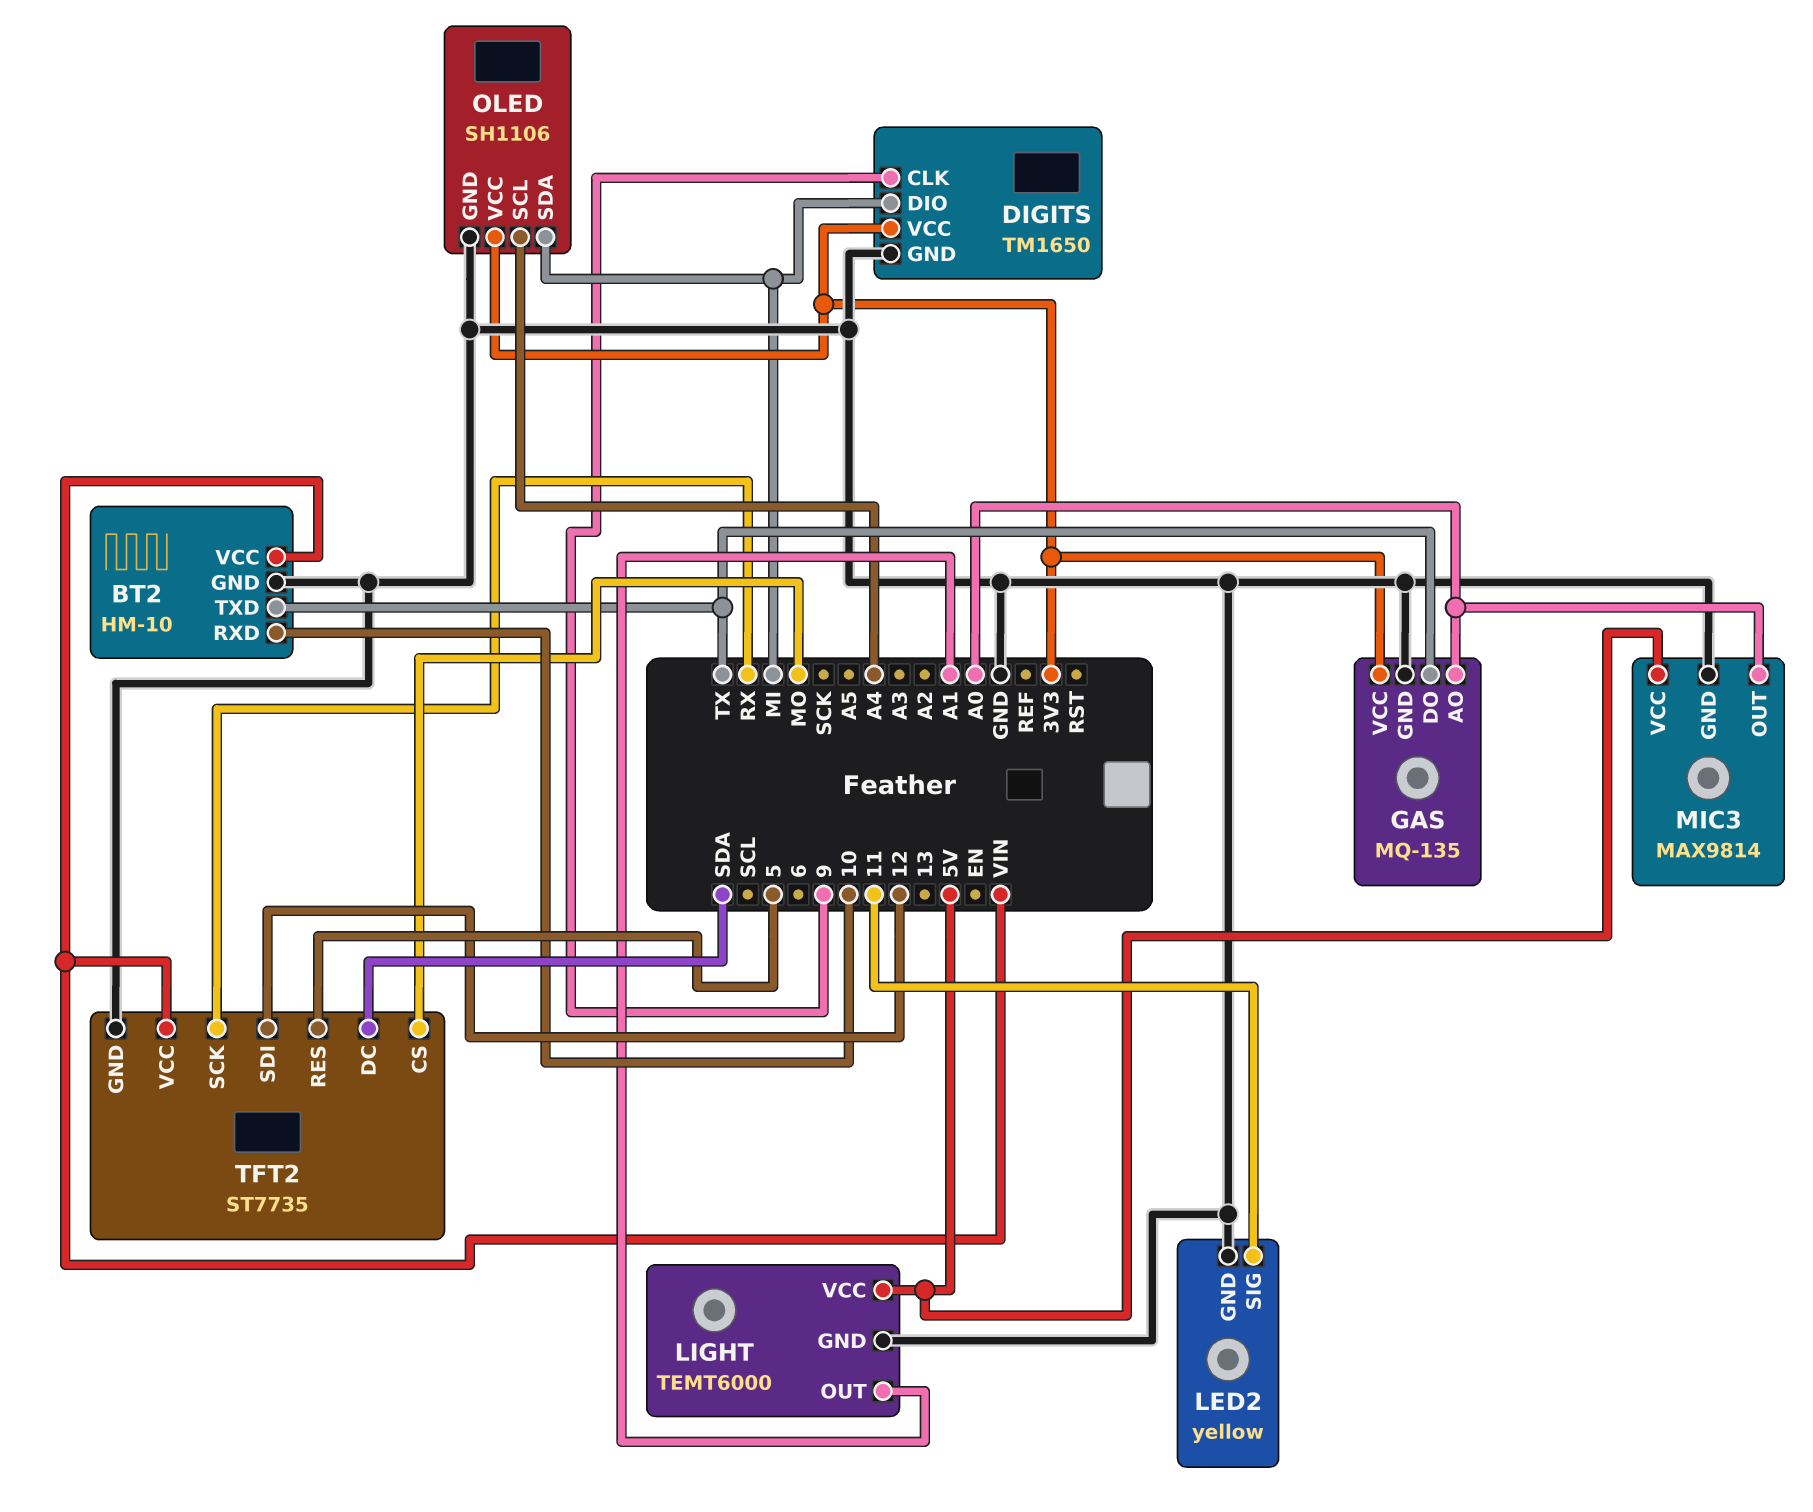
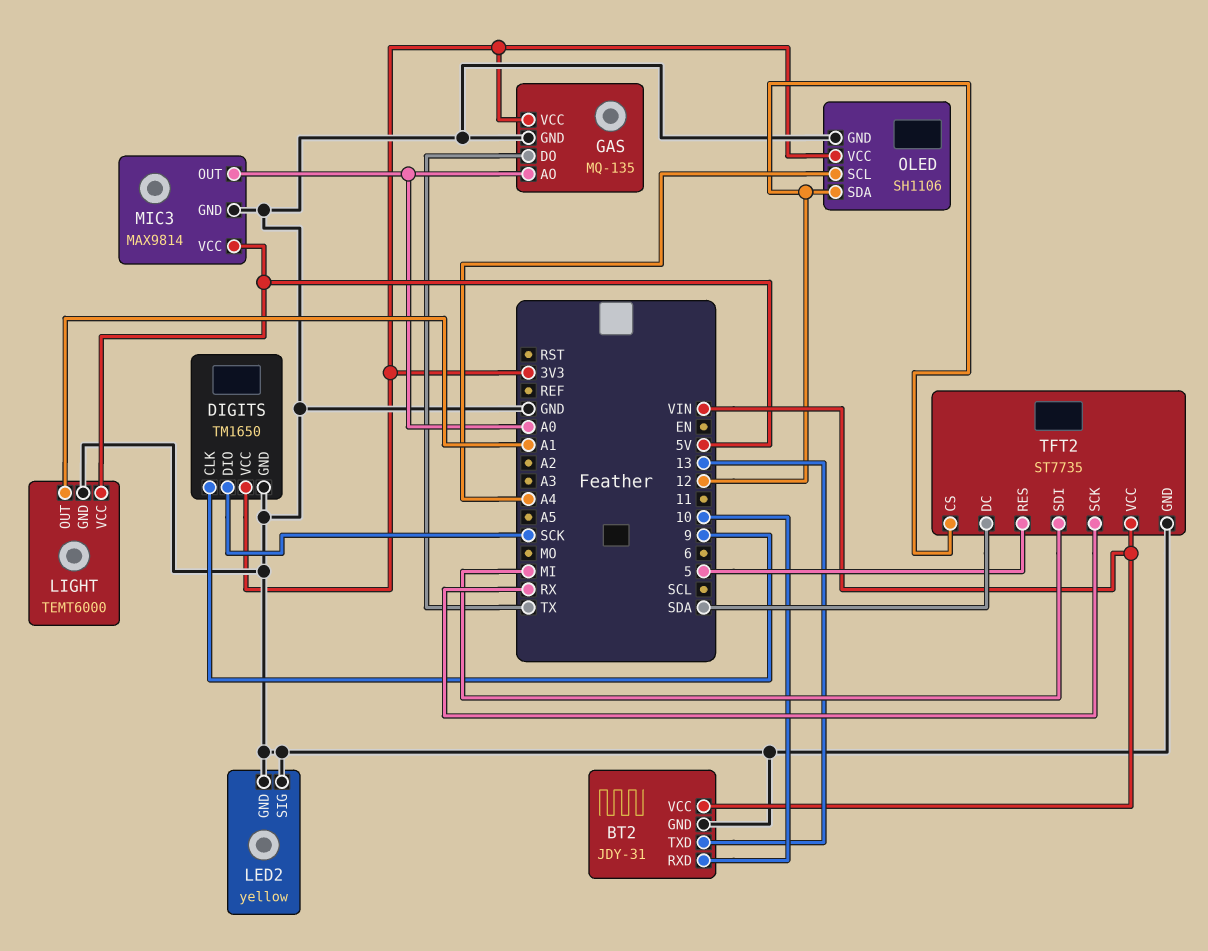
BT2: HM-10 -> JDY-31
BT2 pin TXD: TX -> 13
DIGITS pin DIO: MI -> SCK
LED2 pin SIG: 11 -> GND
OLED pin SDA: MI -> 12
TFT2 pin CS: MO -> 12
TFT2 pin SDI: 12 -> MI

